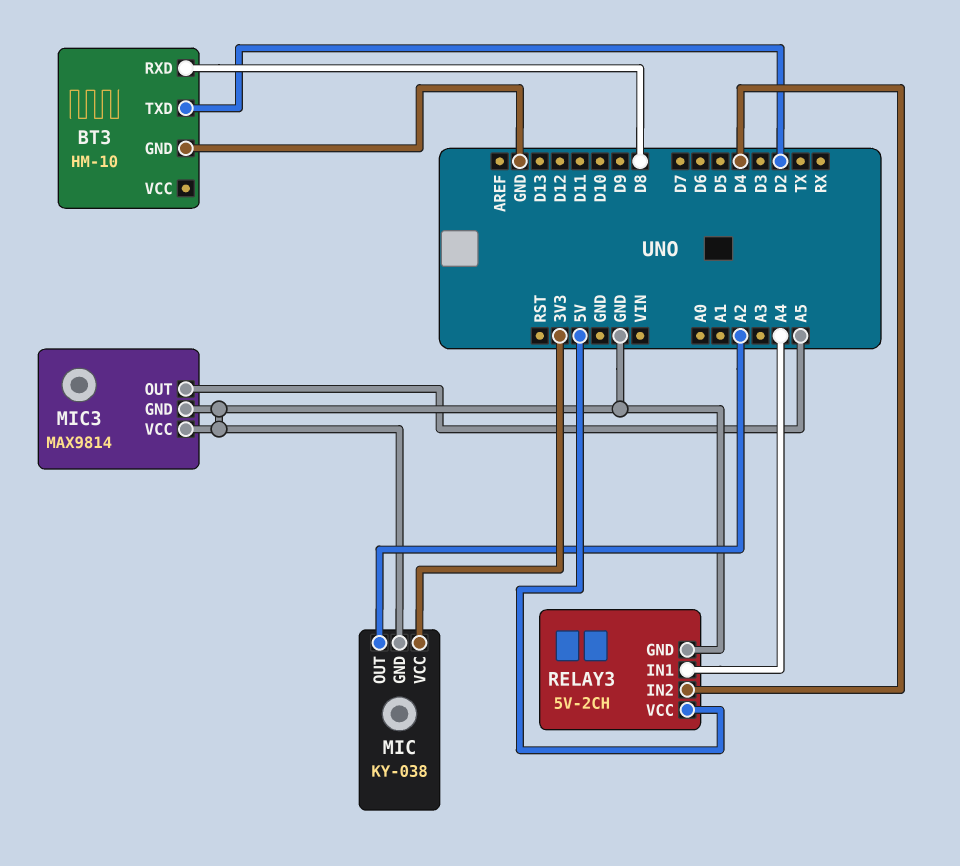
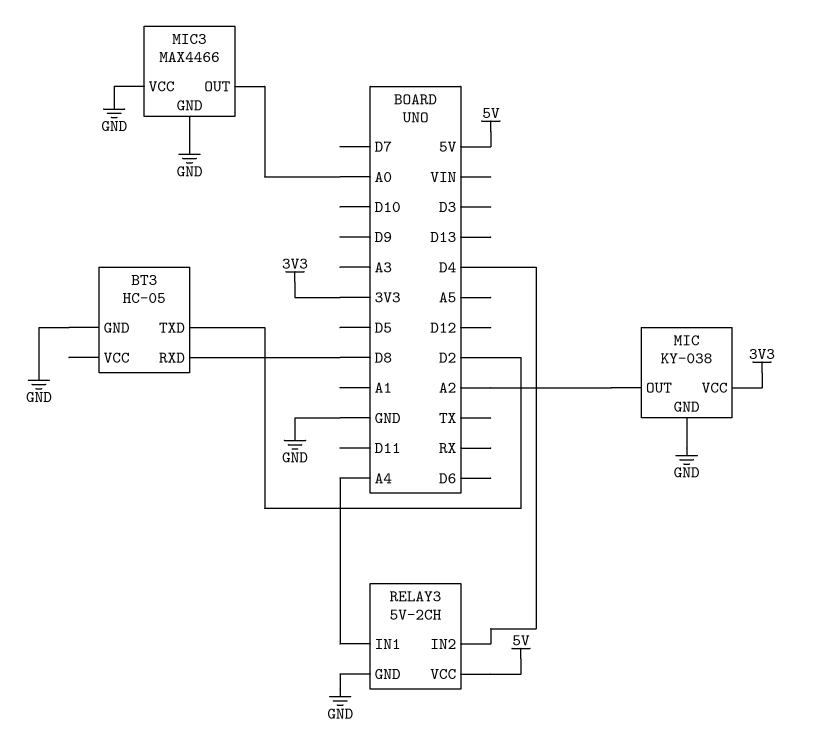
BT3: HM-10 -> HC-05
MIC3: MAX9814 -> MAX4466
MIC3 pin OUT: A5 -> A0

